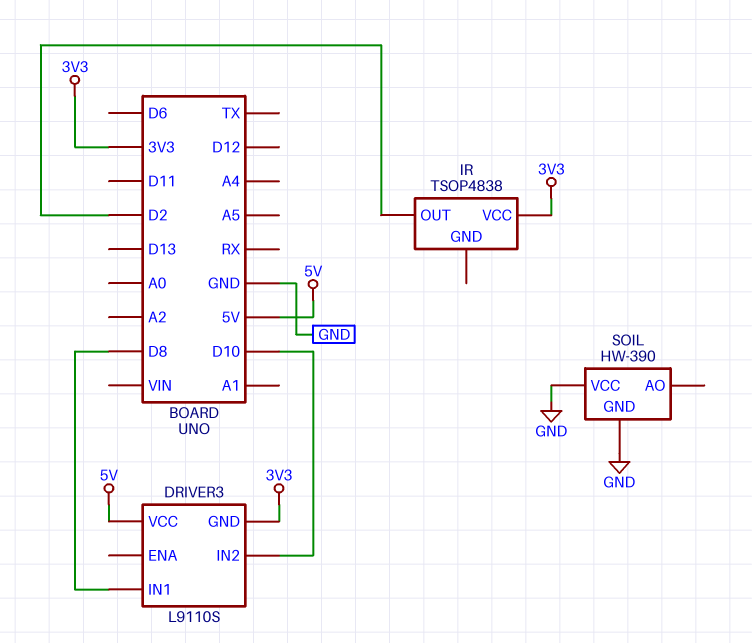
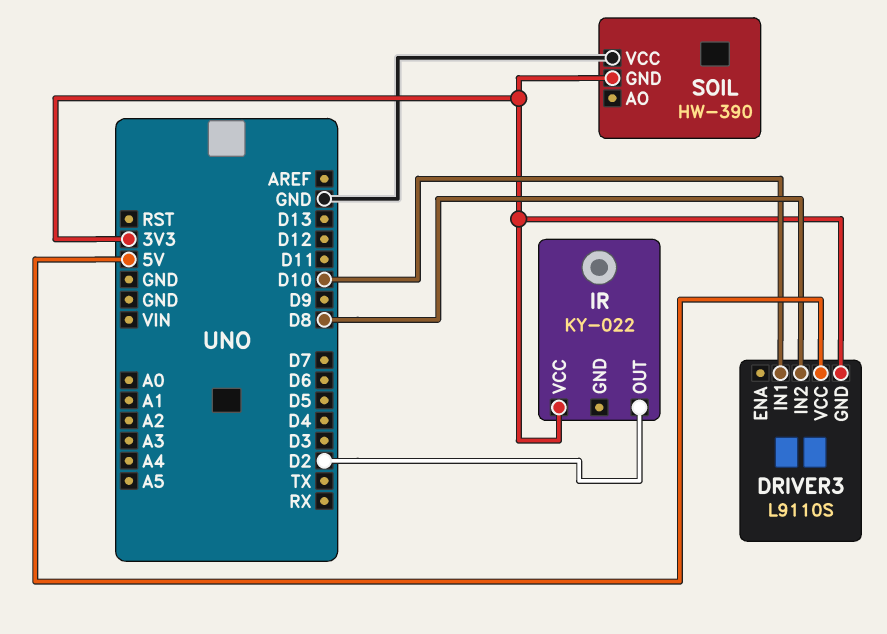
DRIVER3 pin IN1: D8 -> D10
DRIVER3 pin IN2: D10 -> D8
IR: TSOP4838 -> KY-022
SOIL pin GND: GND -> 3V3

